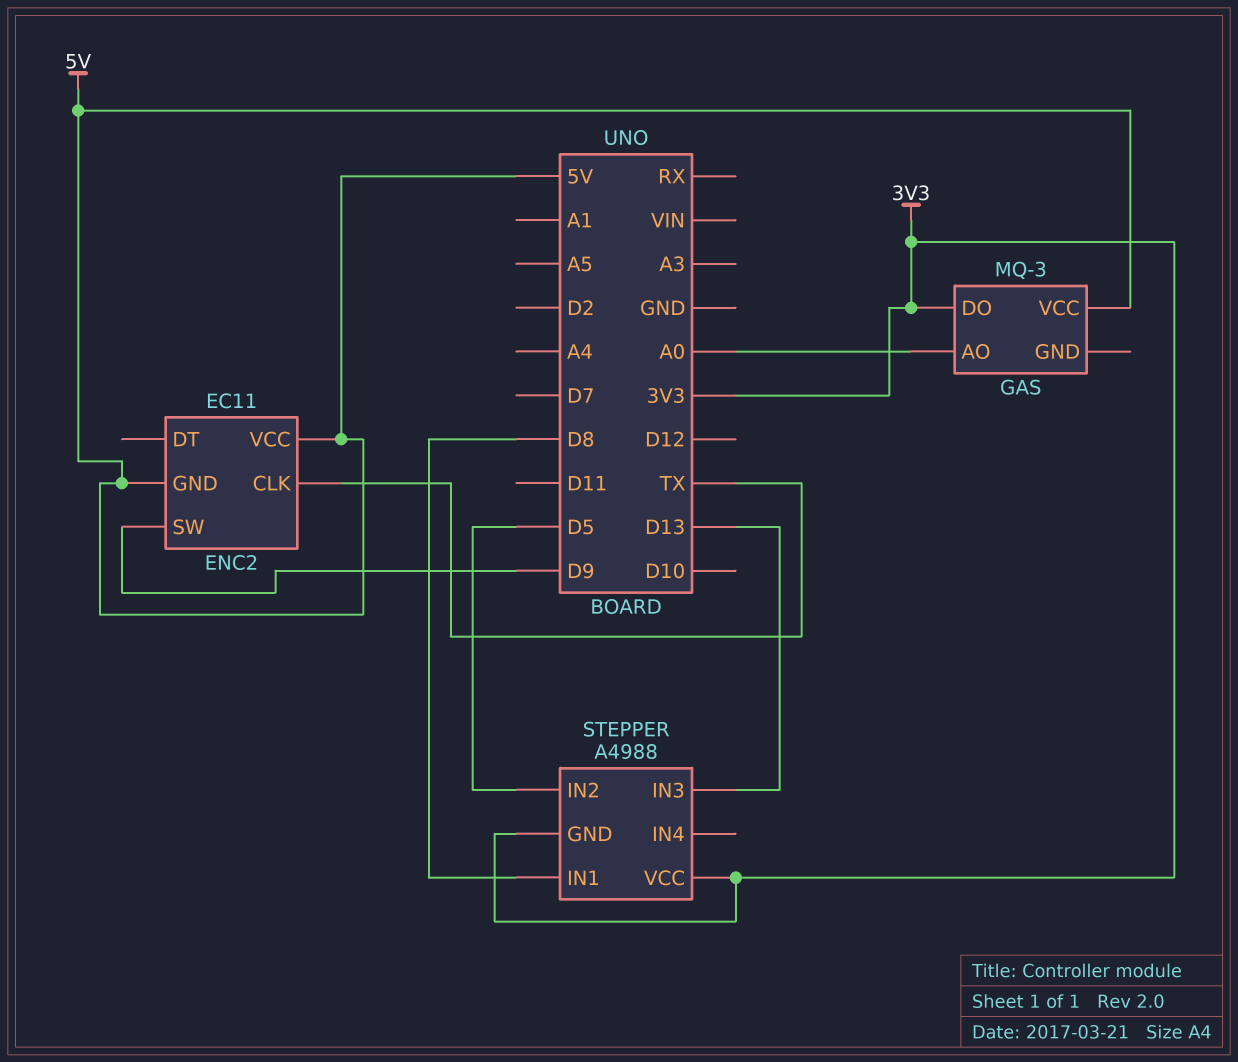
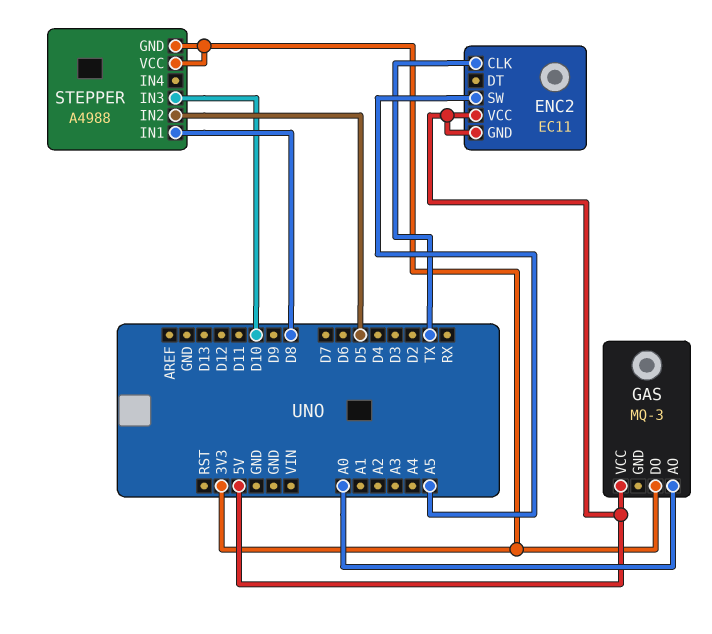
ENC2 pin SW: D9 -> A5
STEPPER pin IN3: D13 -> D10

